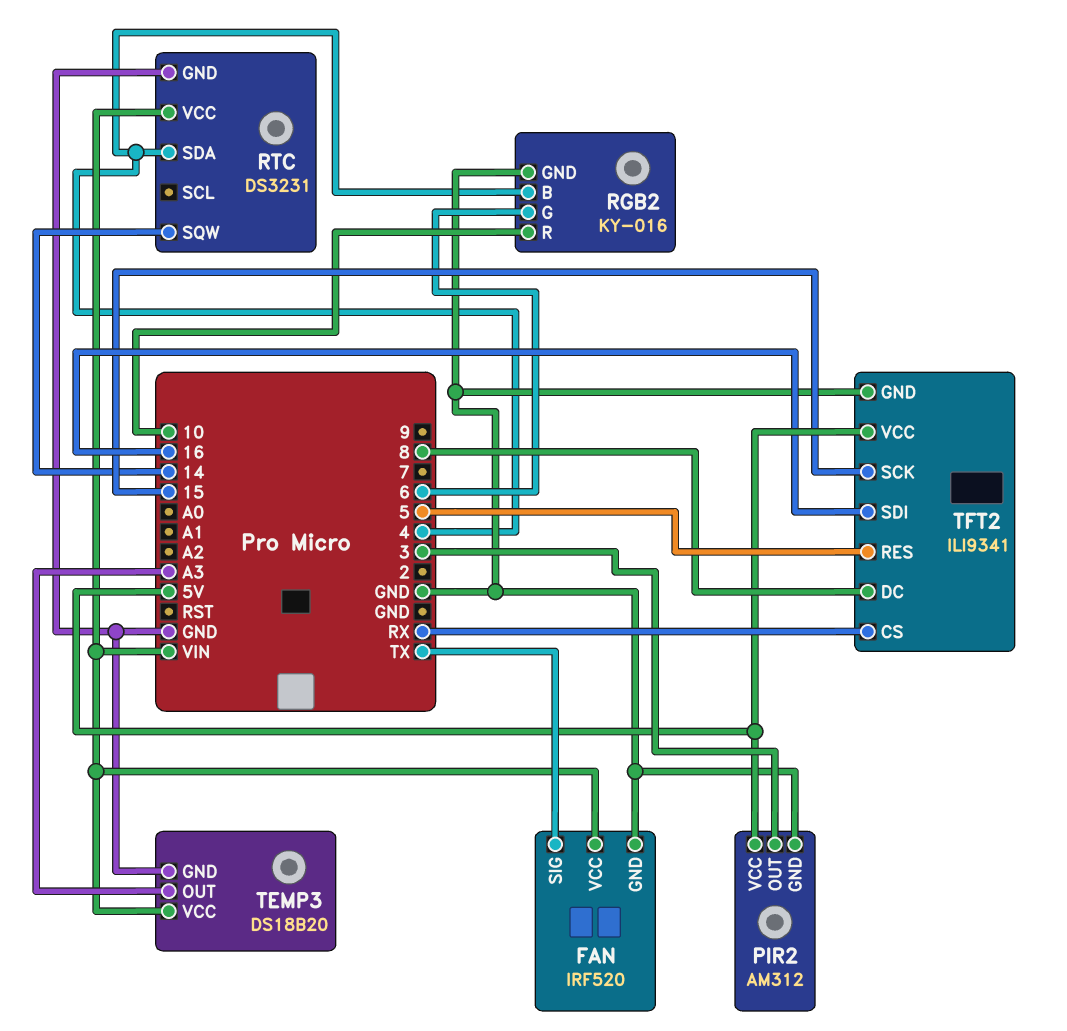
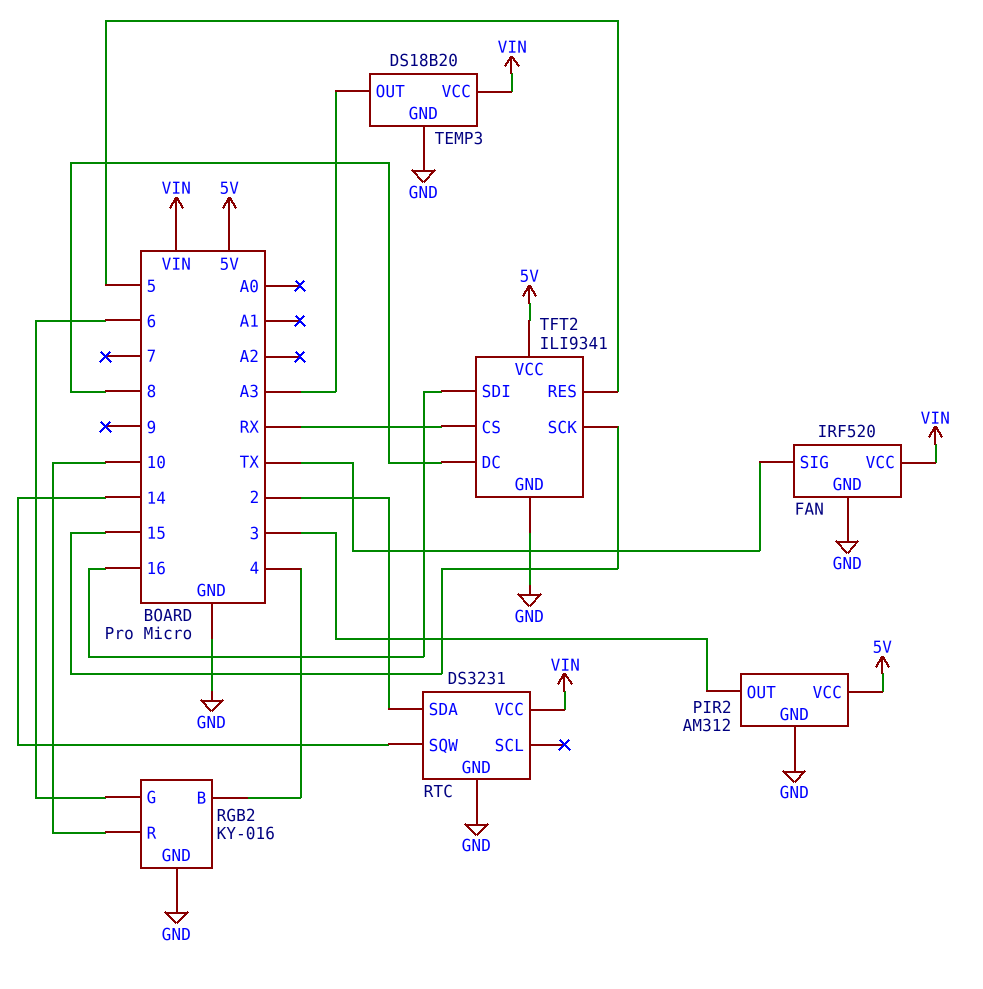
RTC pin SDA: 4 -> 2

